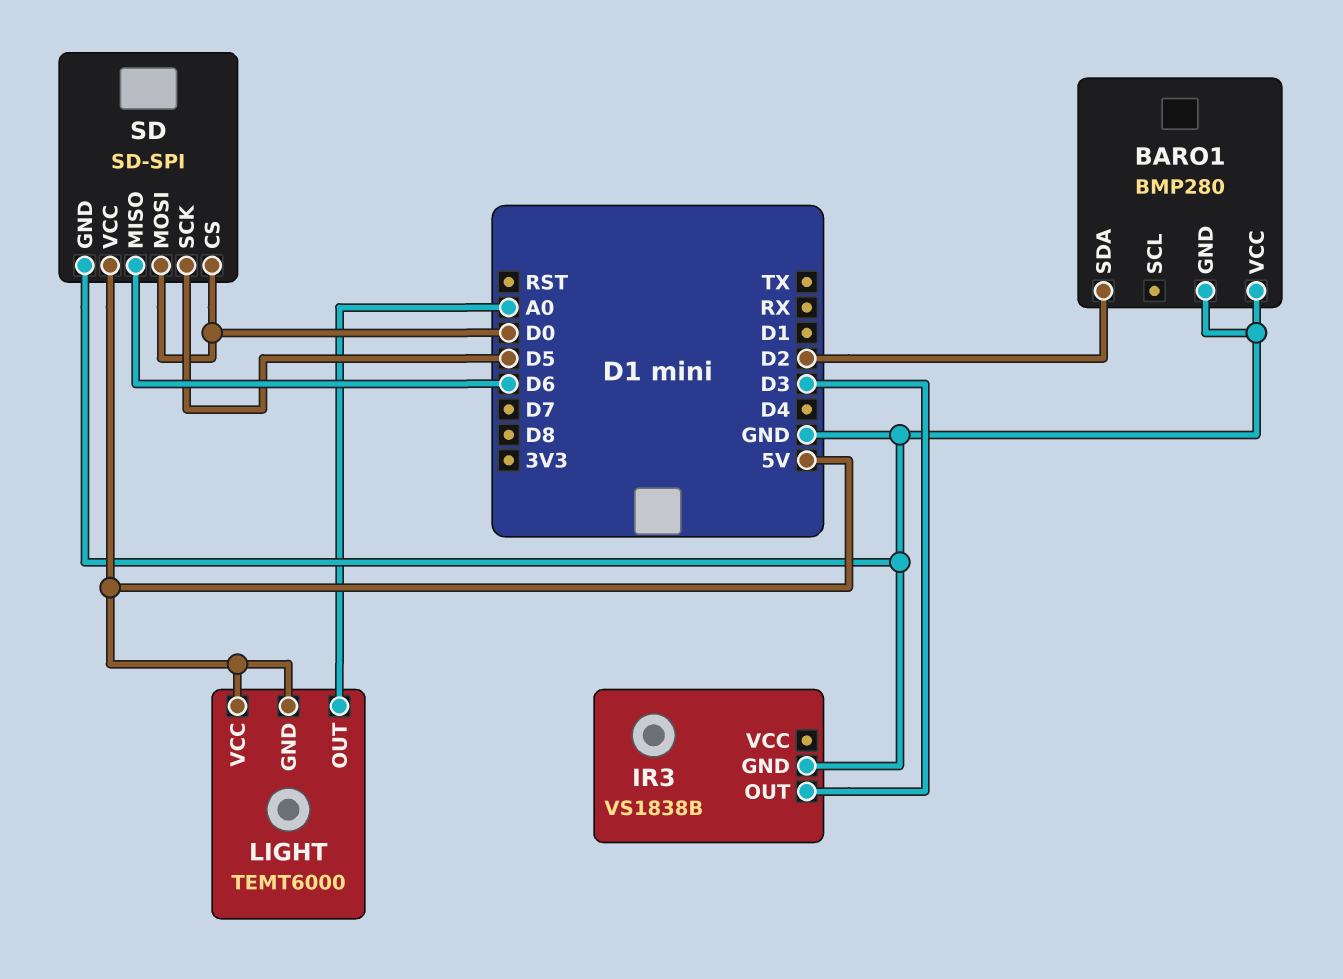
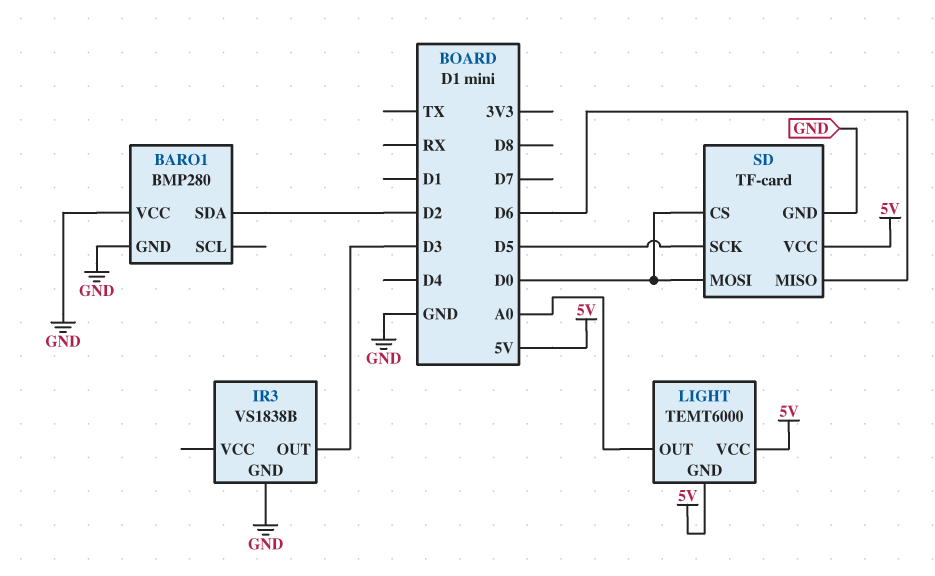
SD: SD-SPI -> TF-card

